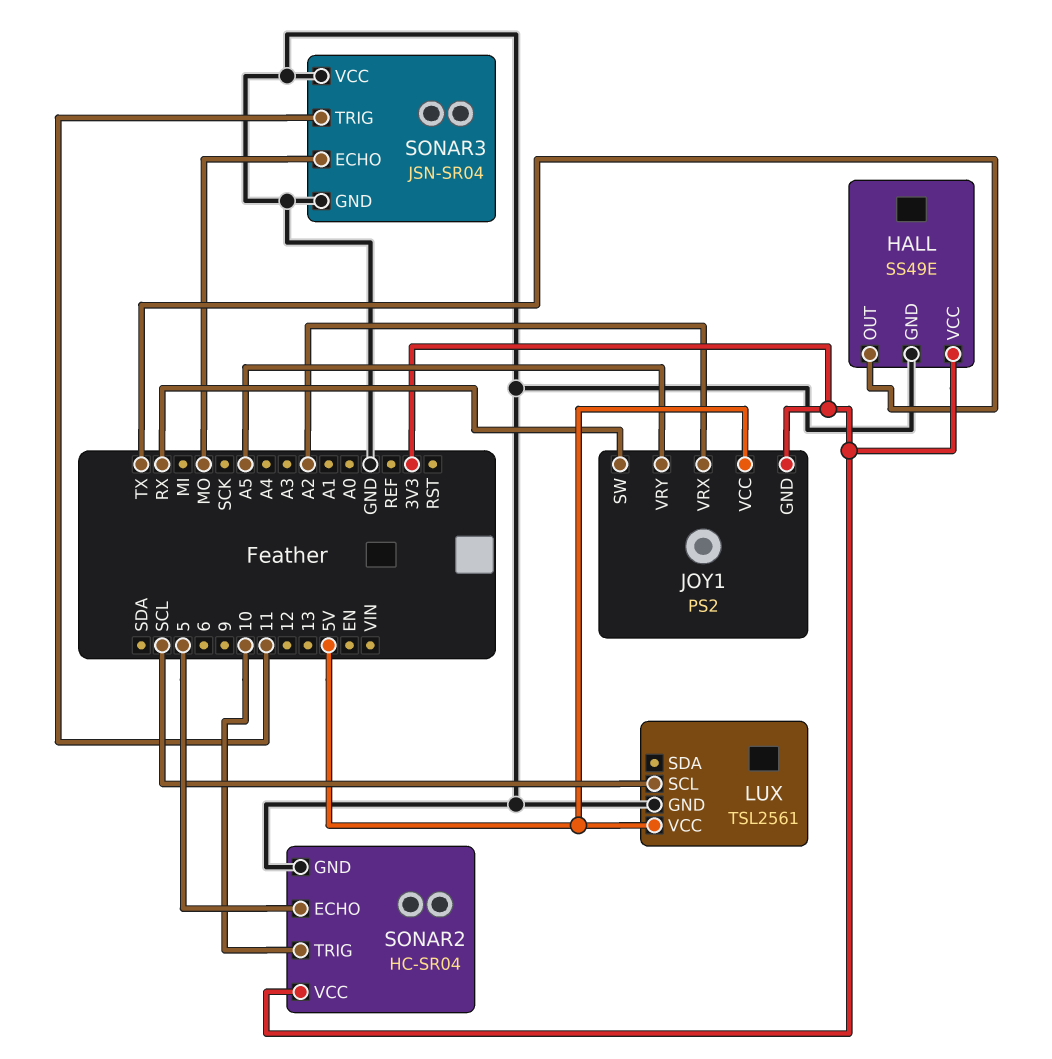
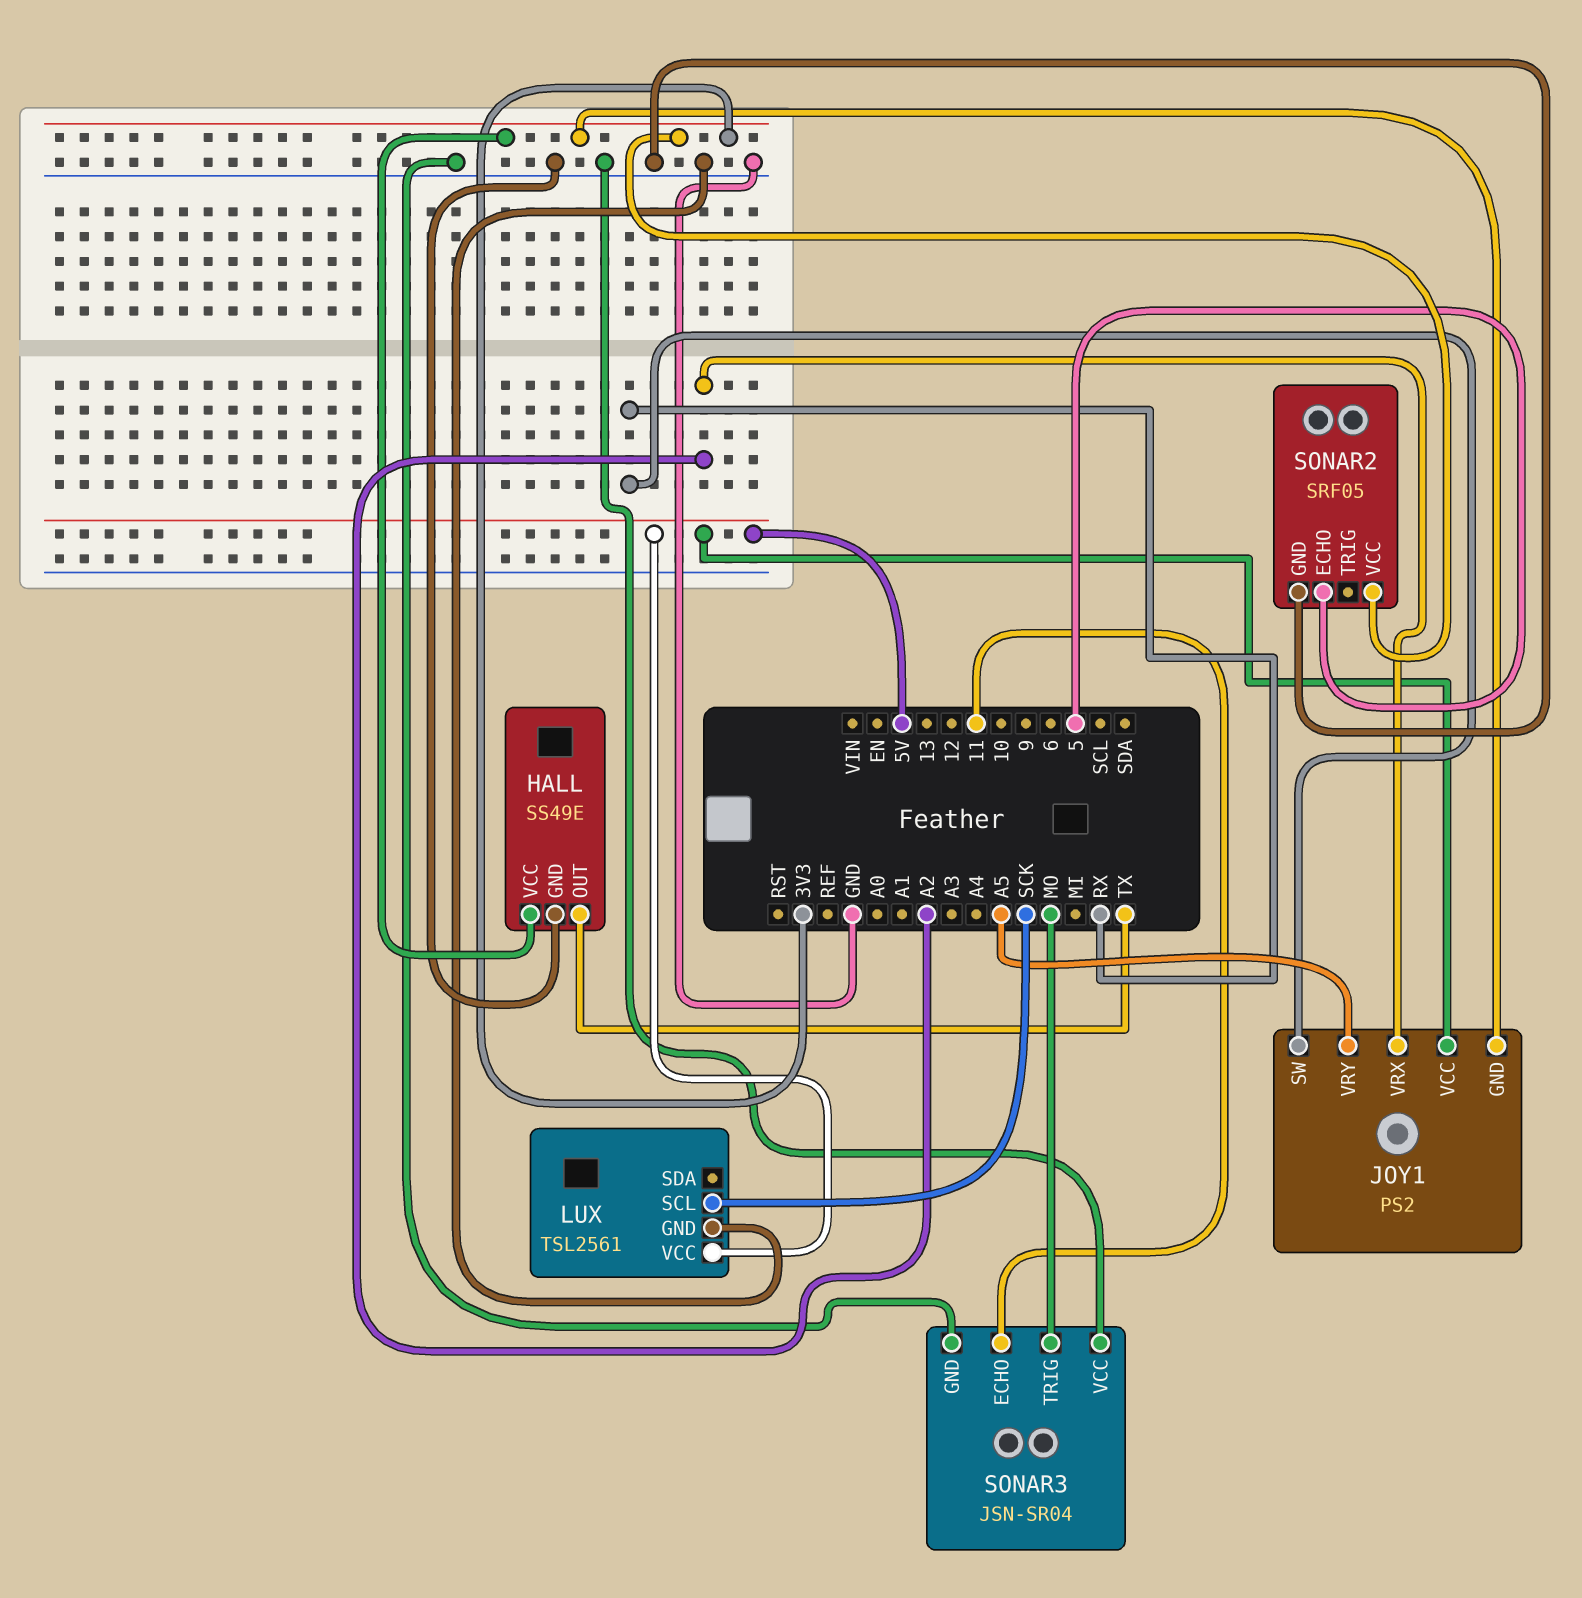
LUX pin SCL: SCL -> SCK
SONAR2: HC-SR04 -> SRF05
SONAR2 pin TRIG: 10 -> none
SONAR3 pin ECHO: MO -> 11
SONAR3 pin TRIG: 11 -> MO

